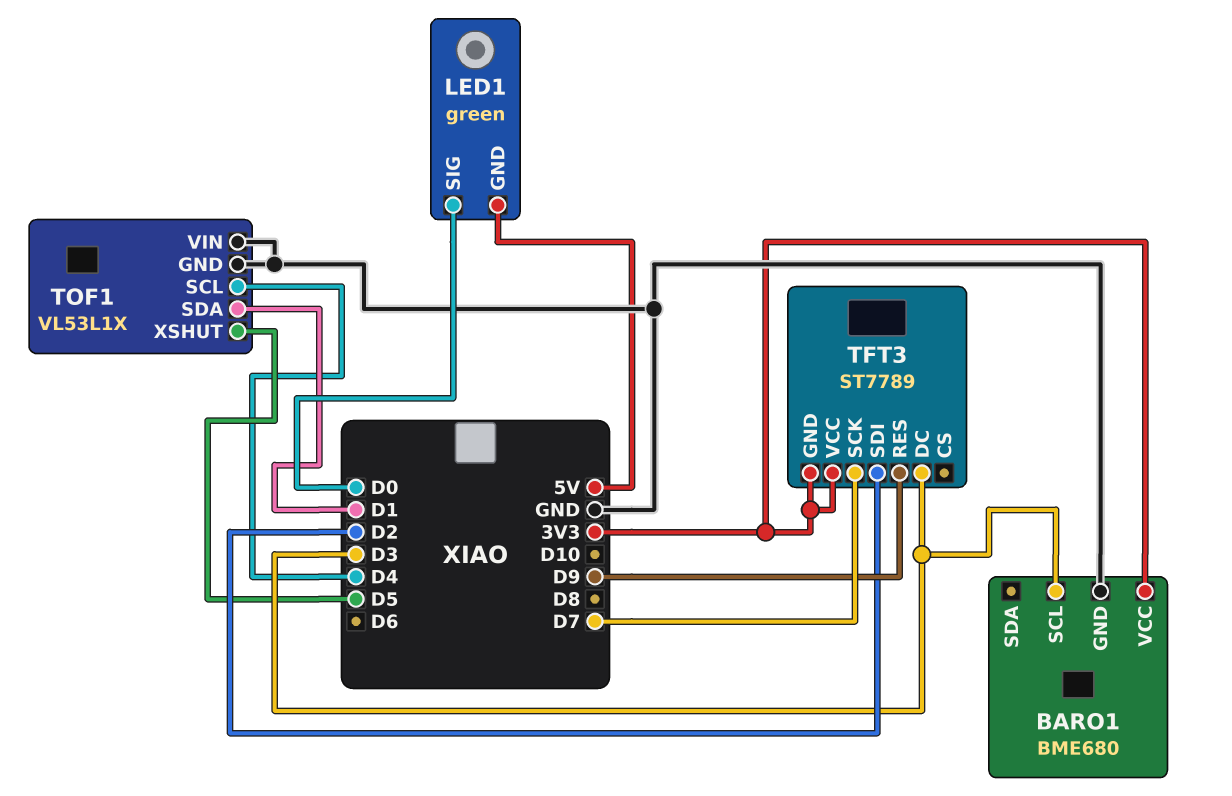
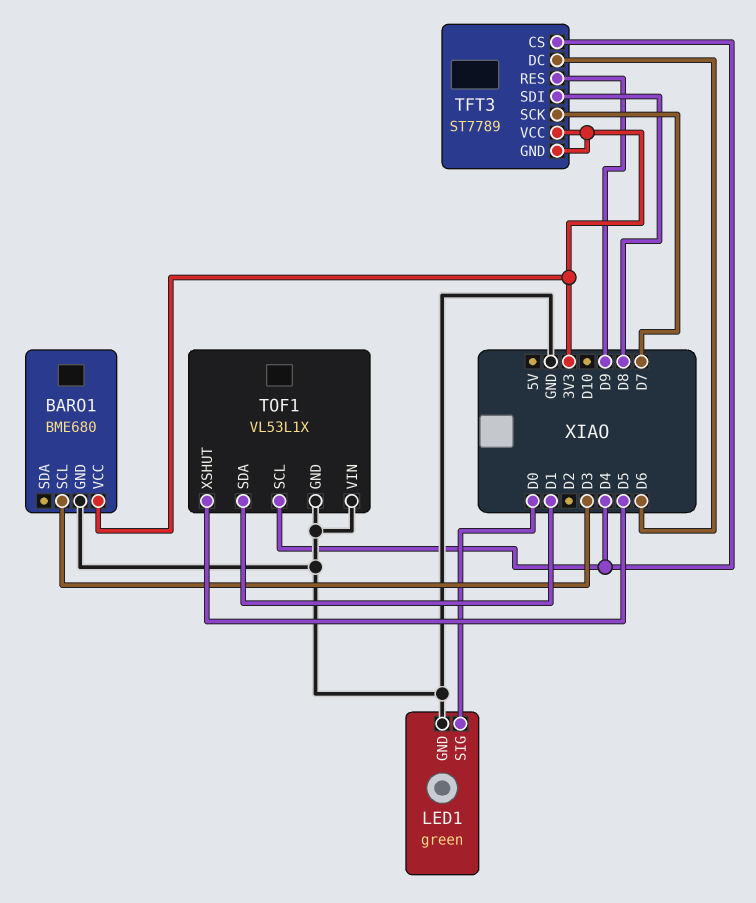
LED1 pin GND: 5V -> GND
TFT3 pin CS: none -> D4
TFT3 pin DC: D3 -> D6
TFT3 pin SDI: D2 -> D8

